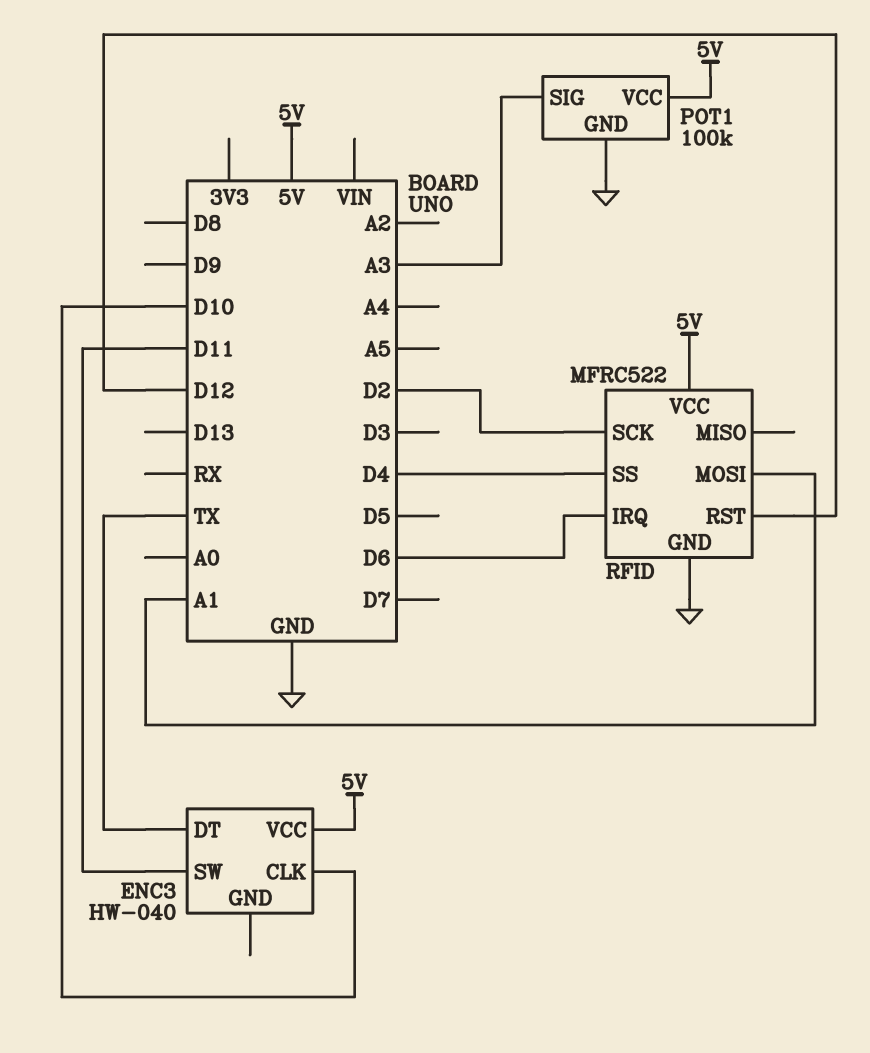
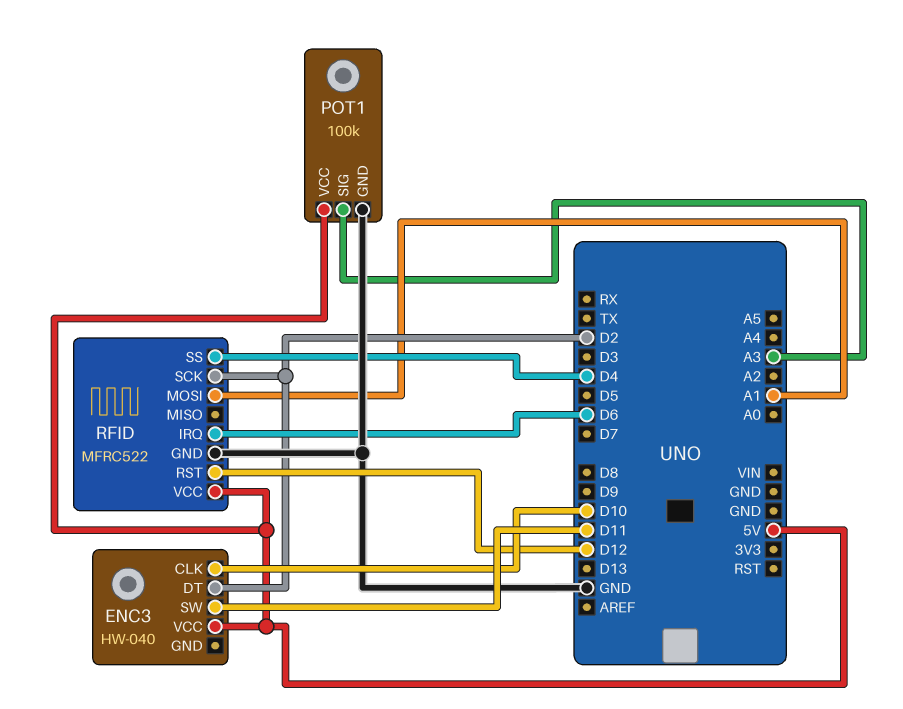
ENC3 pin DT: TX -> D2

